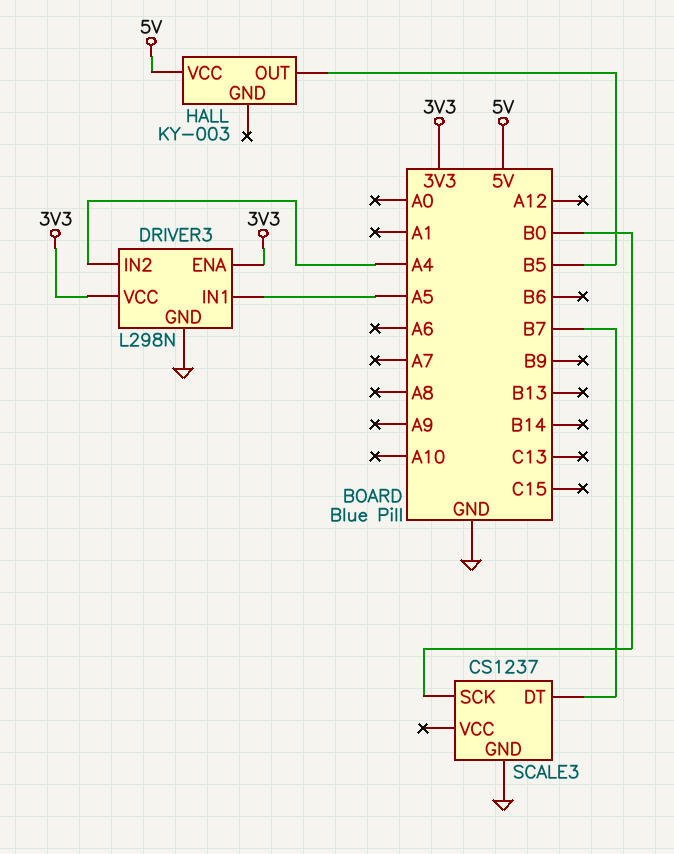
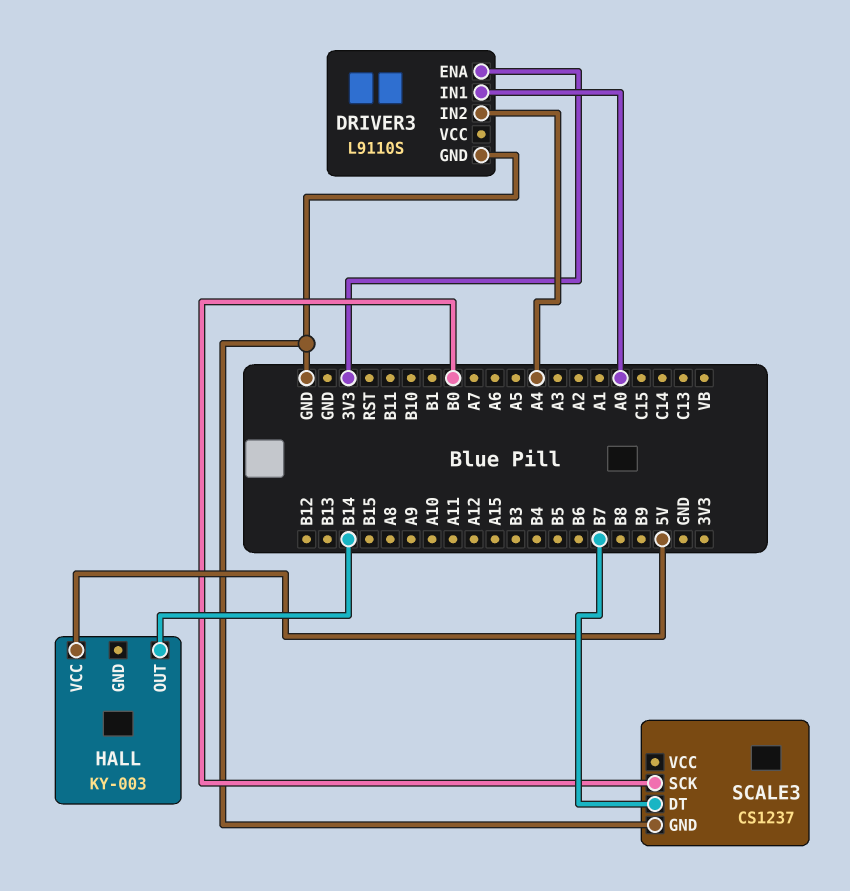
DRIVER3: L298N -> L9110S
DRIVER3 pin IN1: A5 -> A0
DRIVER3 pin VCC: 3V3 -> none
HALL pin OUT: B5 -> B14

